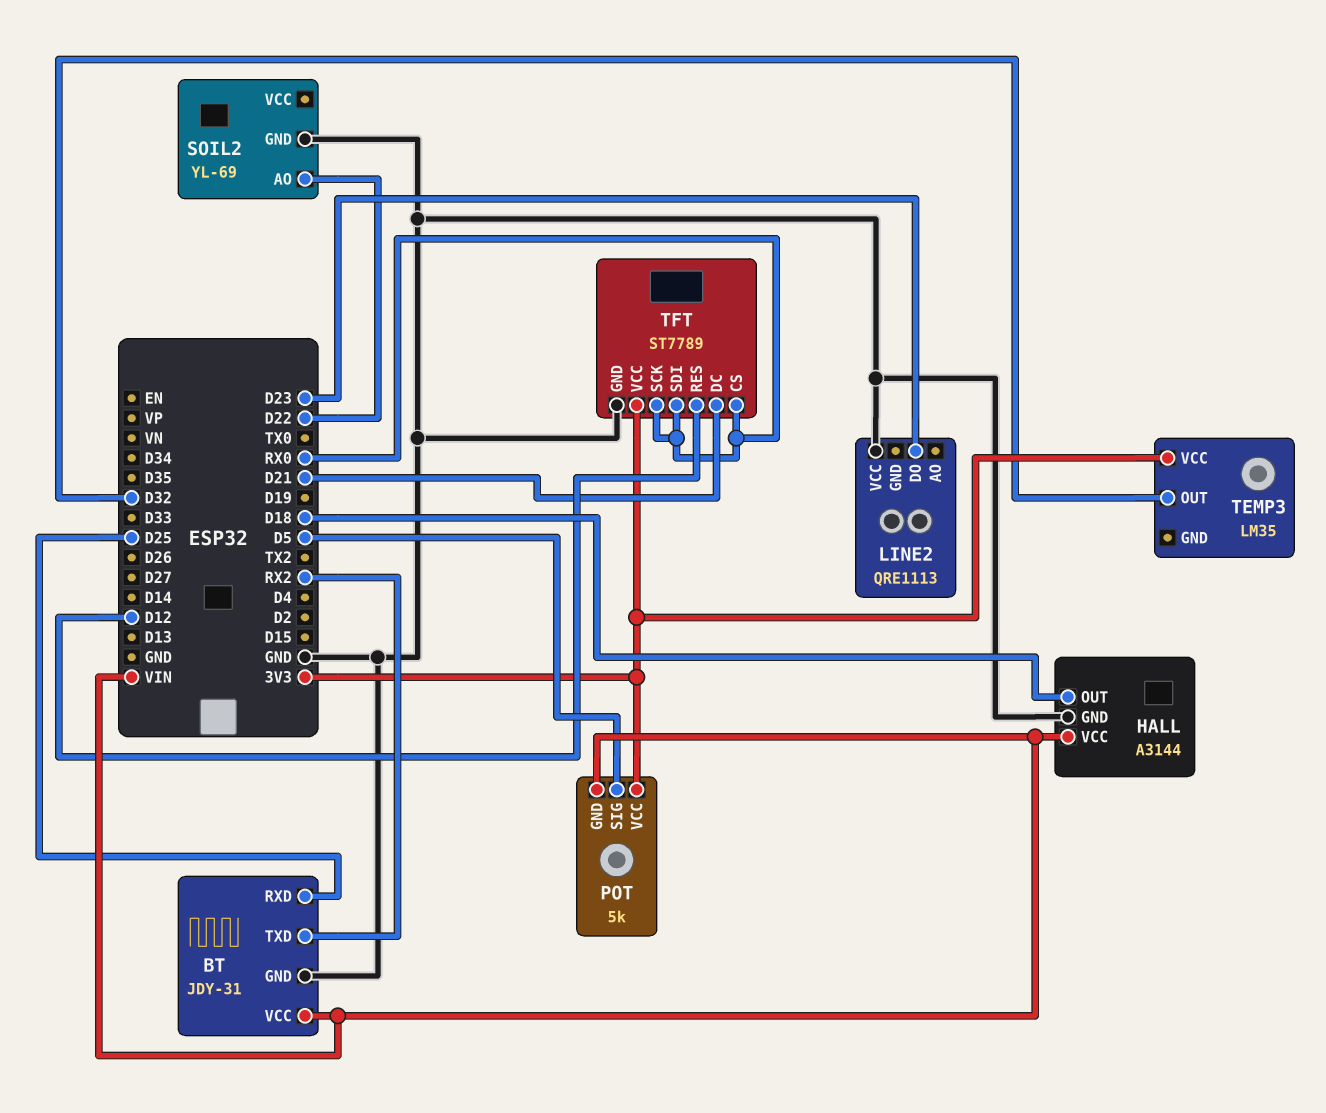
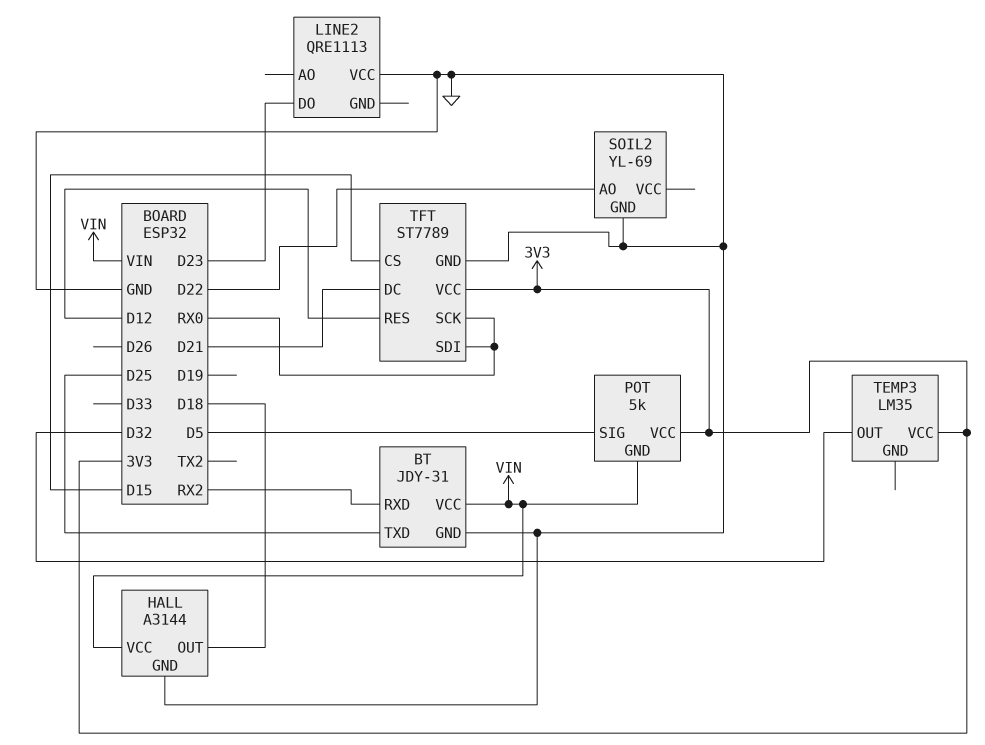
BT pin RXD: D25 -> RX2
BT pin TXD: RX2 -> D25
TFT pin CS: RX0 -> D15

